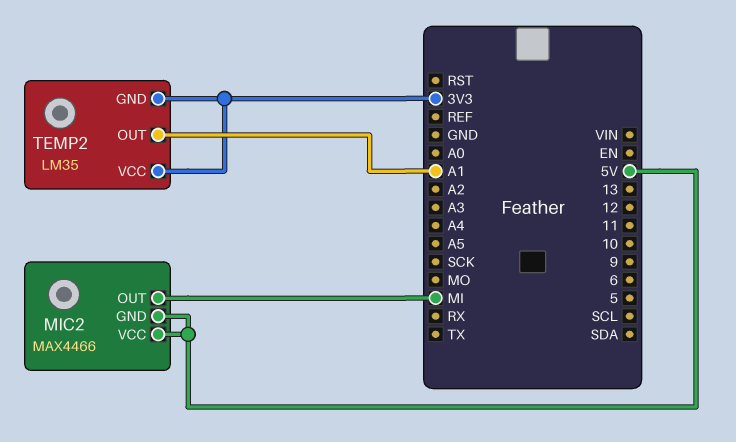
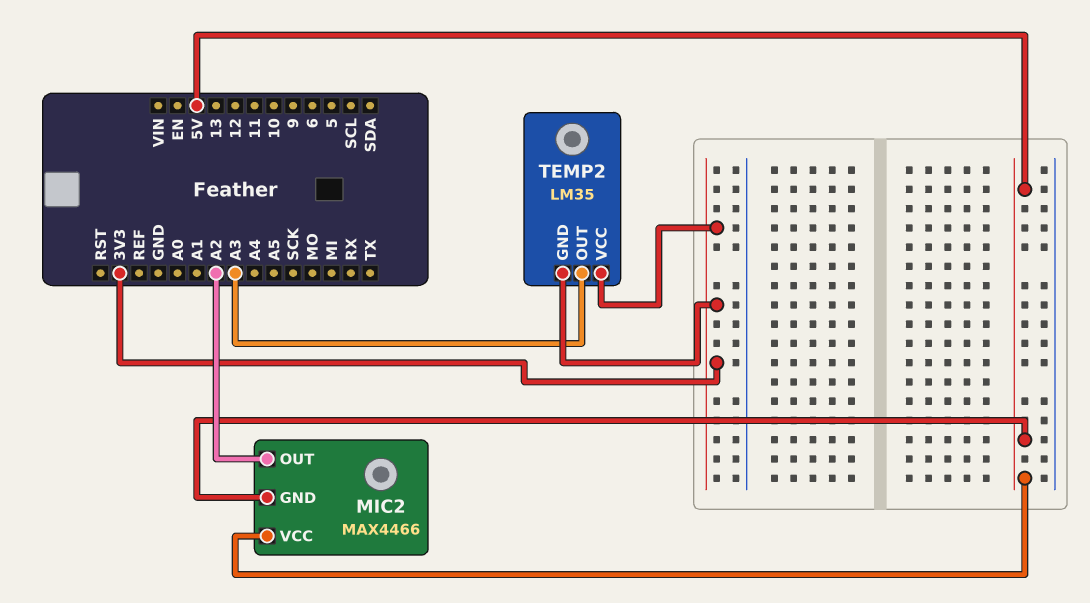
MIC2 pin OUT: MI -> A2
TEMP2 pin OUT: A1 -> A3

